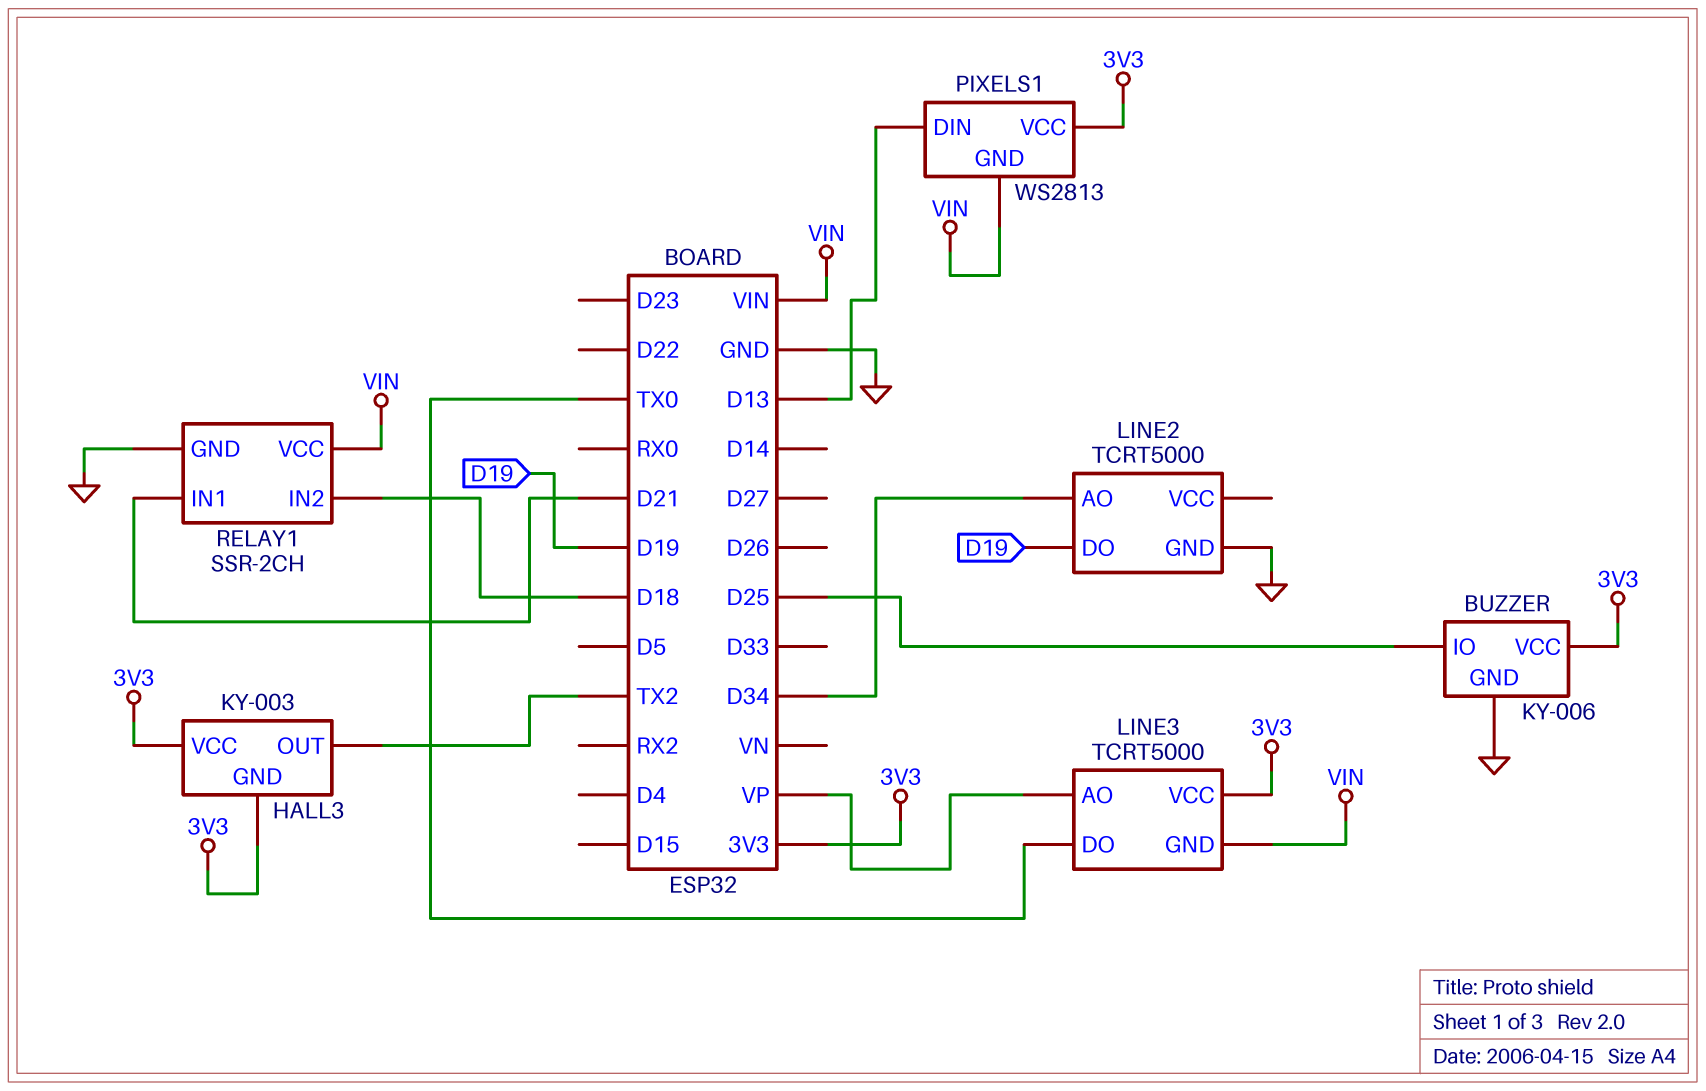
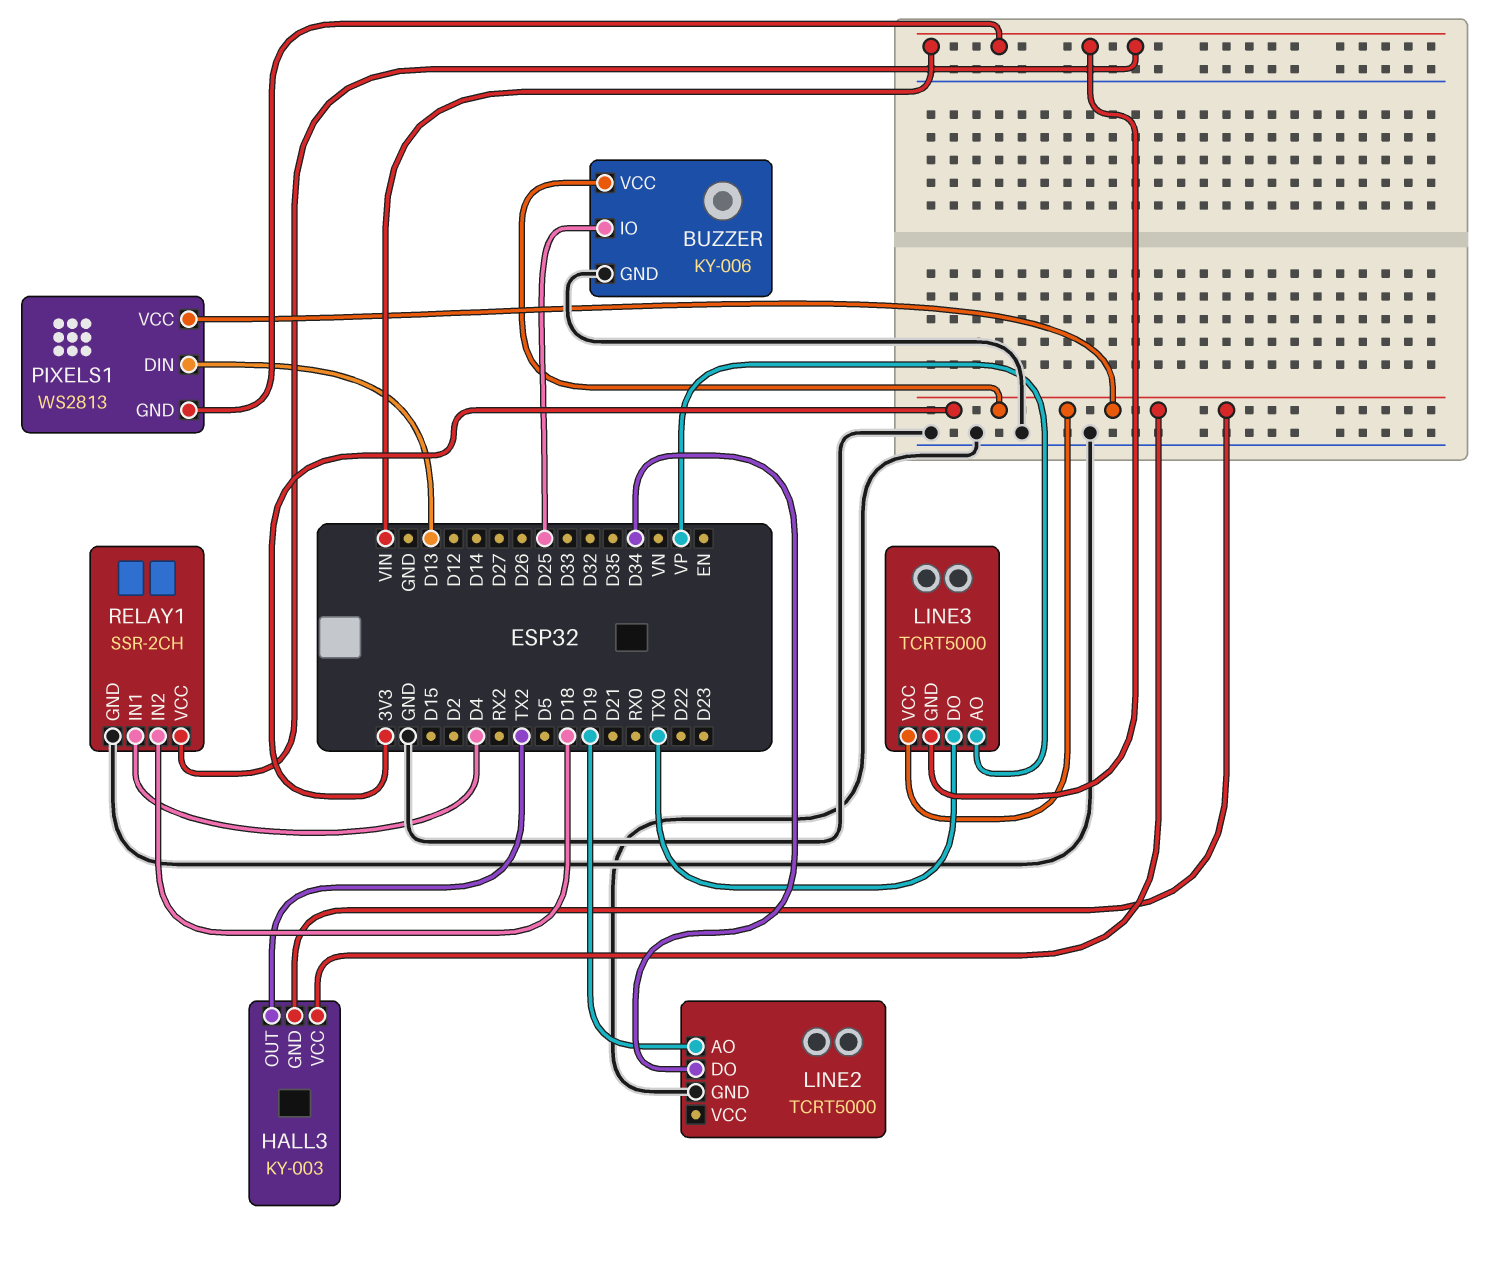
LINE2 pin AO: D34 -> D19
LINE2 pin DO: D19 -> D34
RELAY1 pin IN1: D21 -> D4

